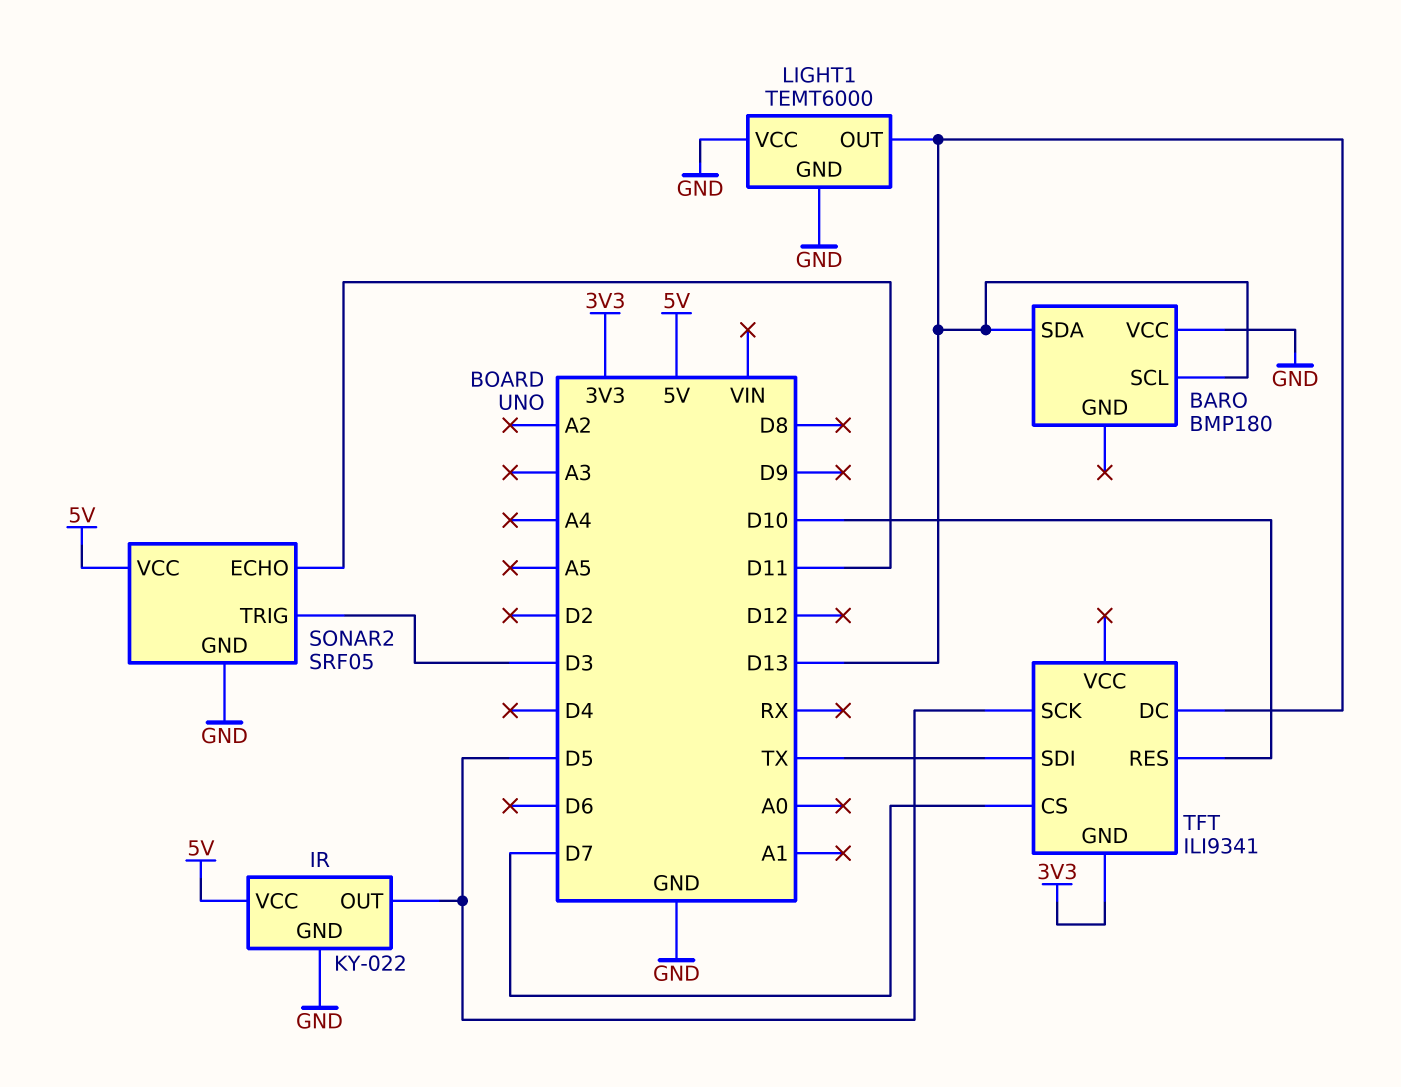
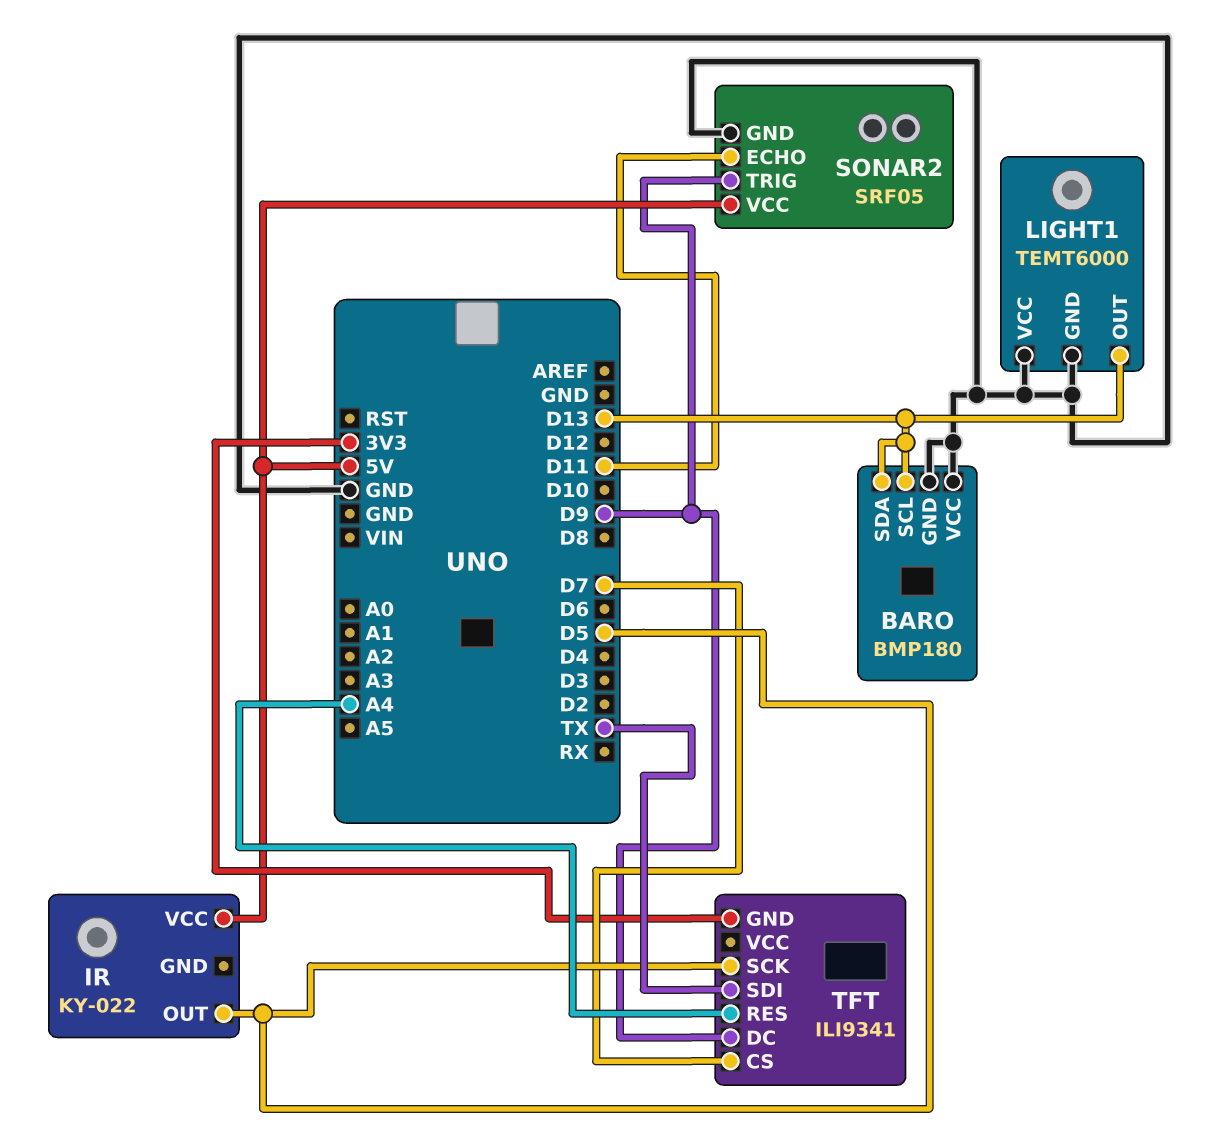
BARO pin GND: none -> GND
IR pin GND: GND -> none
SONAR2 pin TRIG: D3 -> D9
TFT pin DC: D13 -> D9
TFT pin RES: D10 -> A4

